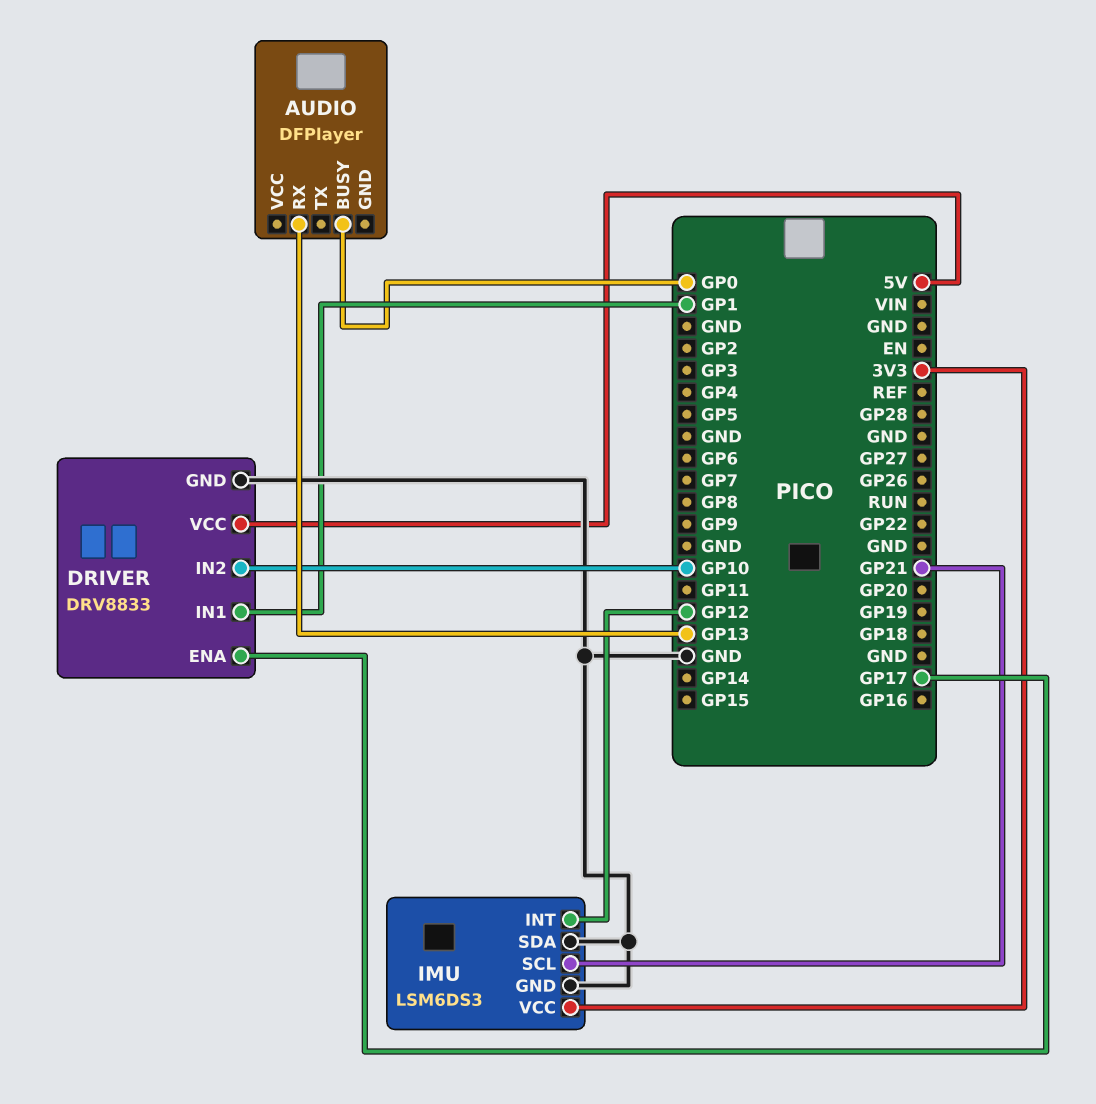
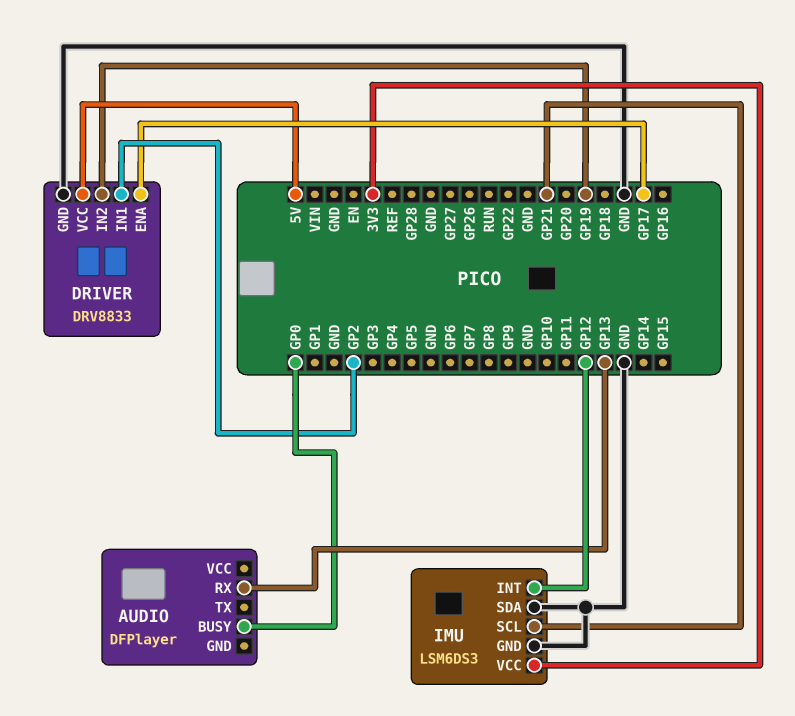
DRIVER pin IN1: GP1 -> GP2
DRIVER pin IN2: GP10 -> GP19

